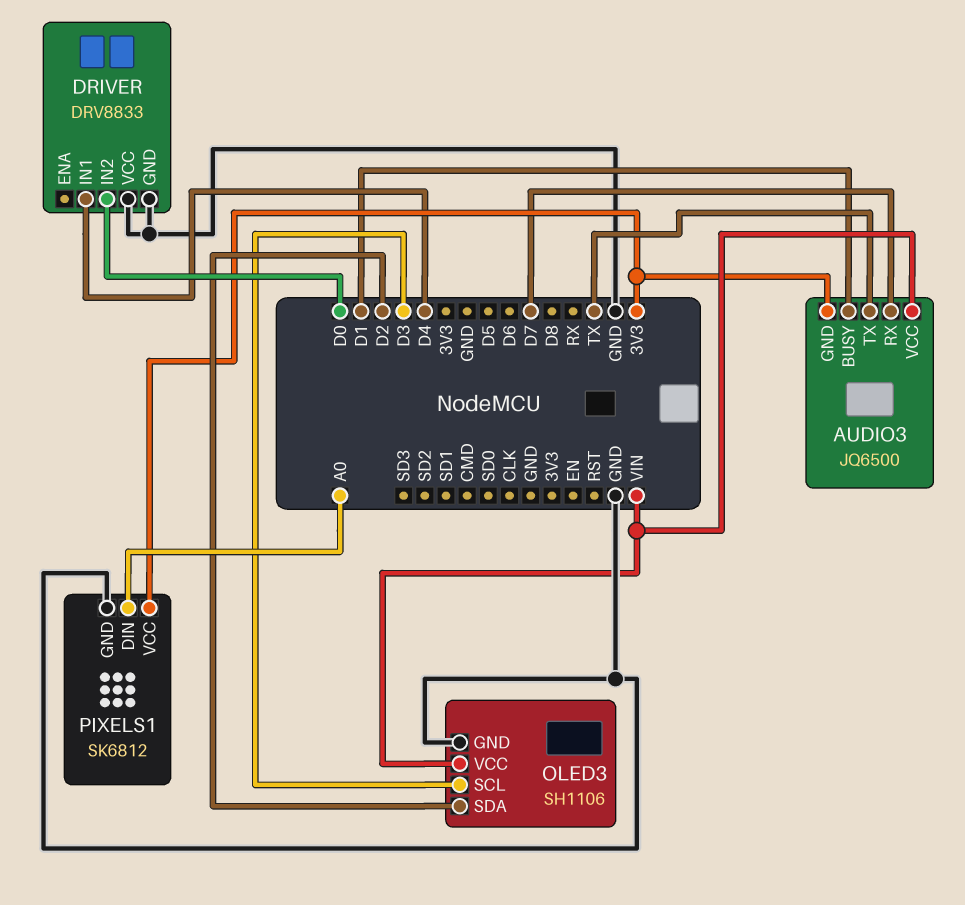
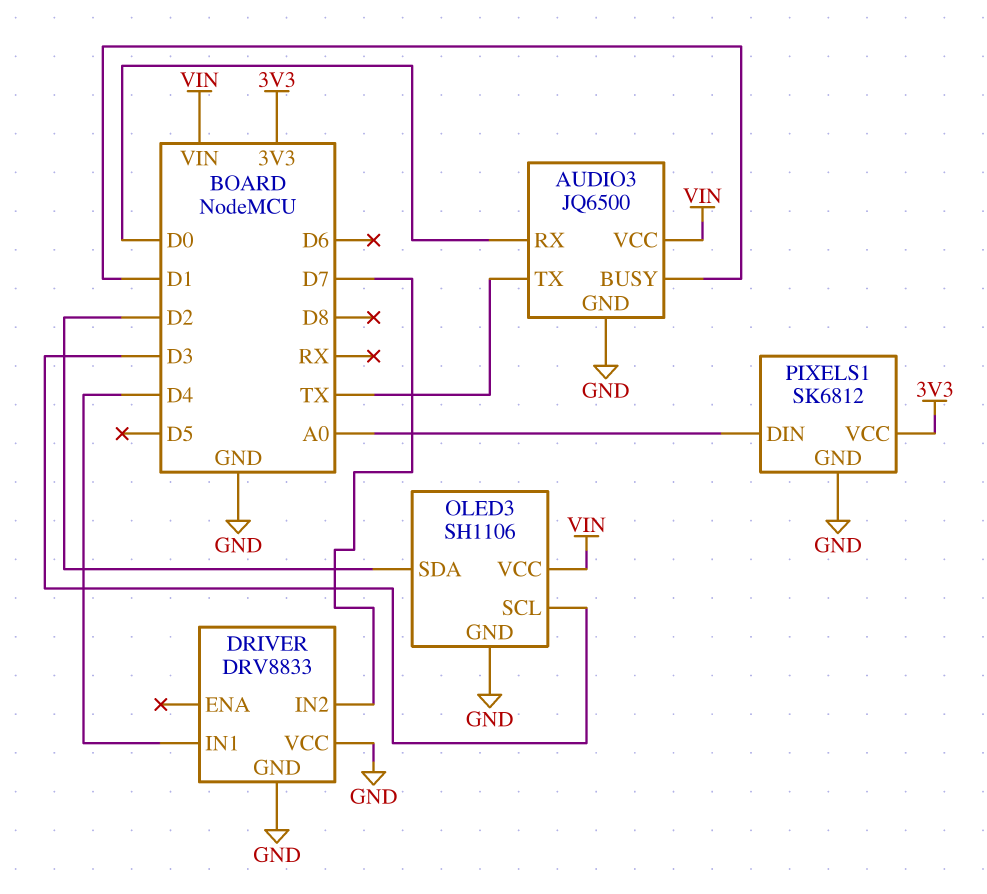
AUDIO3 pin GND: 3V3 -> GND
AUDIO3 pin RX: D7 -> D0
DRIVER pin IN2: D0 -> D7

